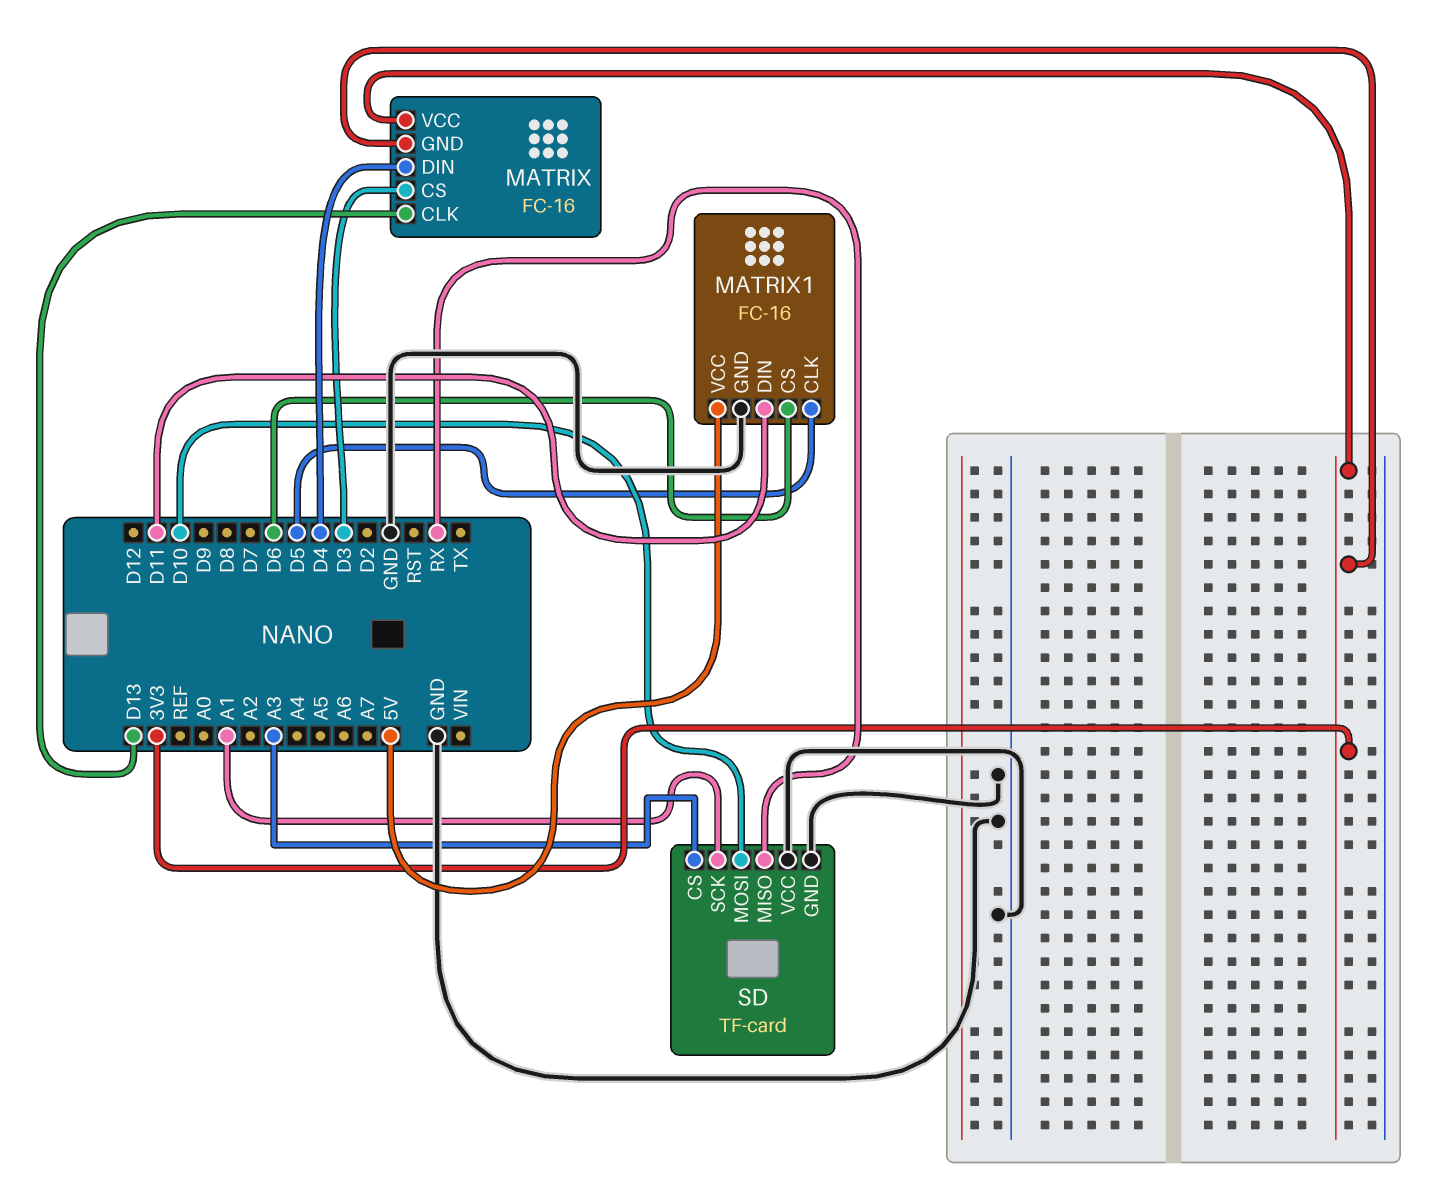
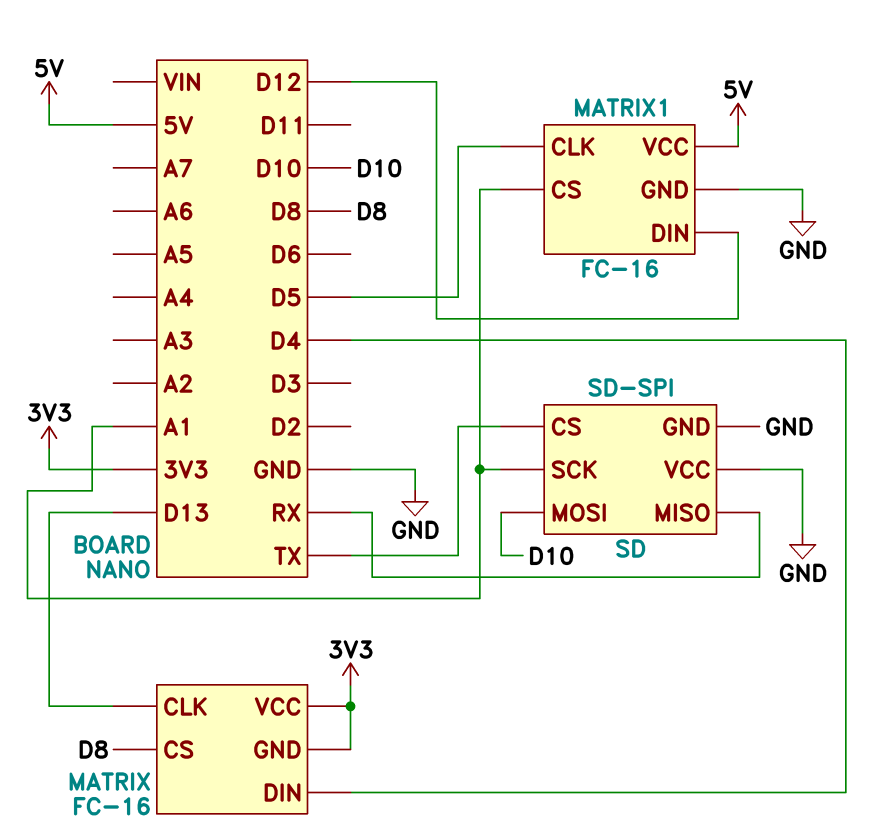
MATRIX pin CS: D3 -> D8
MATRIX1 pin CS: D6 -> A1
MATRIX1 pin DIN: D11 -> D12
SD: TF-card -> SD-SPI
SD pin CS: A3 -> TX

